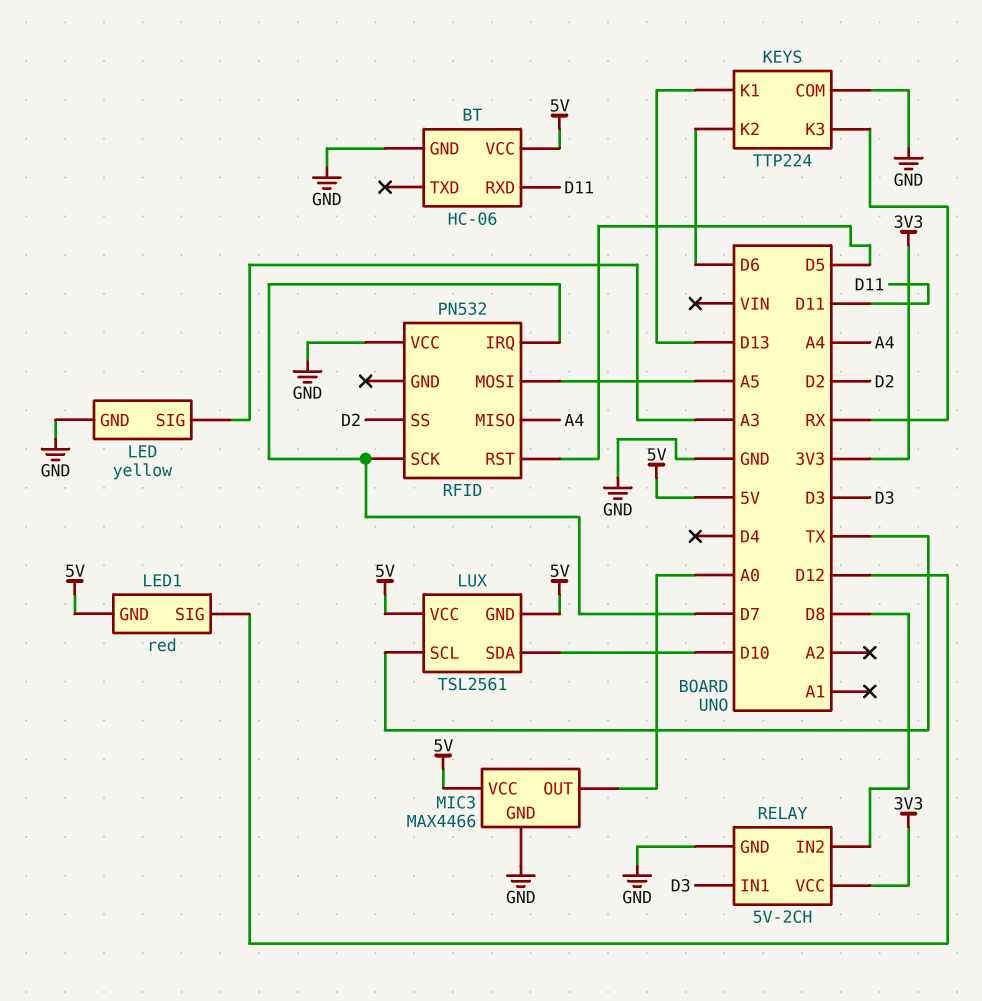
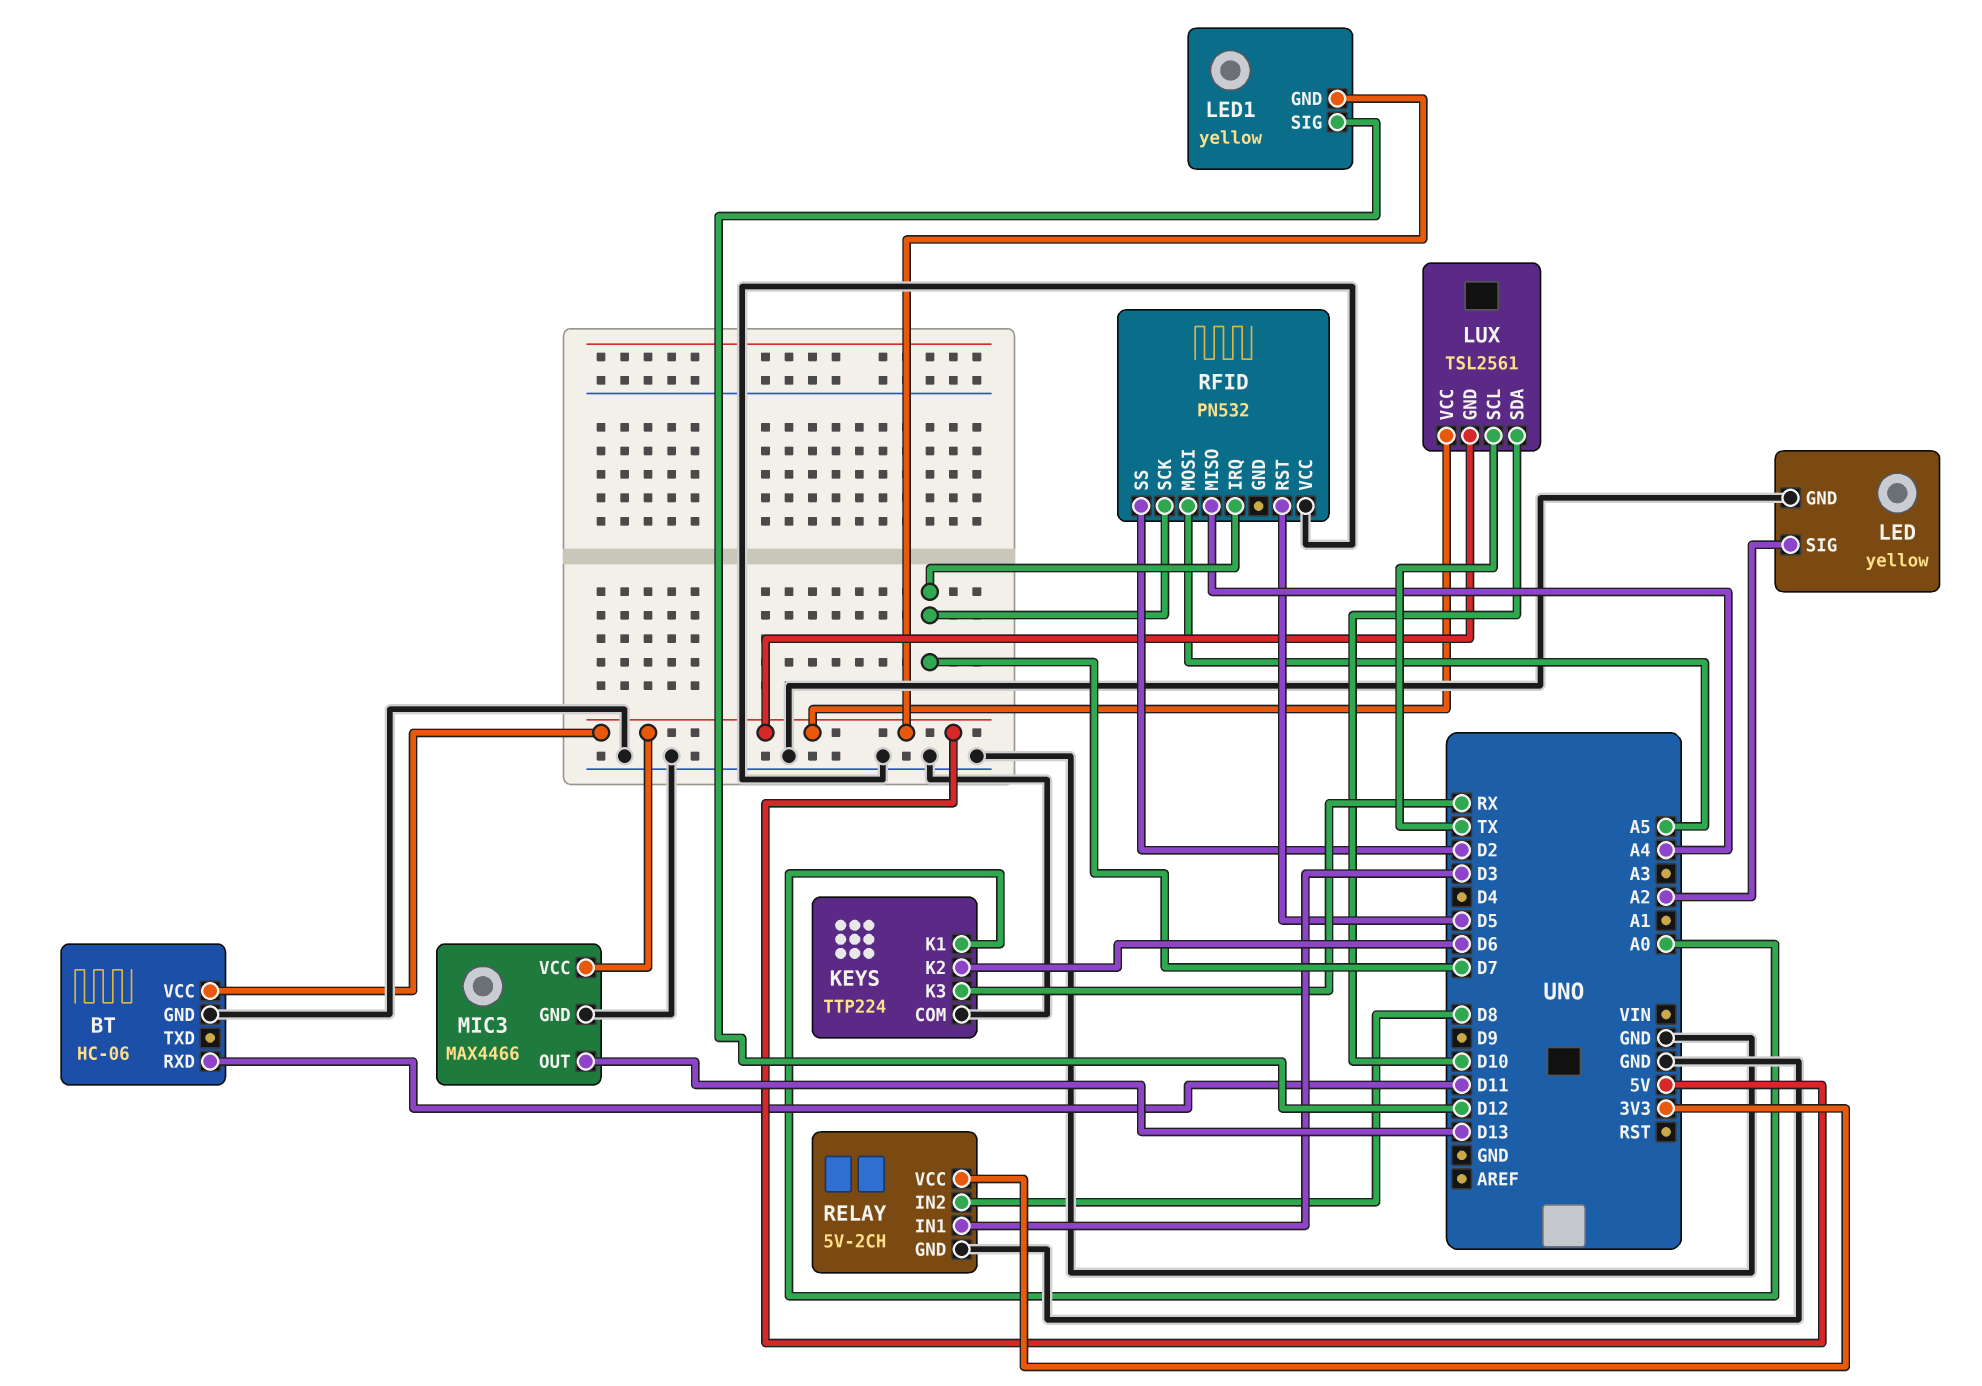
KEYS pin K1: D13 -> A0
LED pin SIG: A3 -> A2
LED1: red -> yellow
MIC3 pin OUT: A0 -> D13

